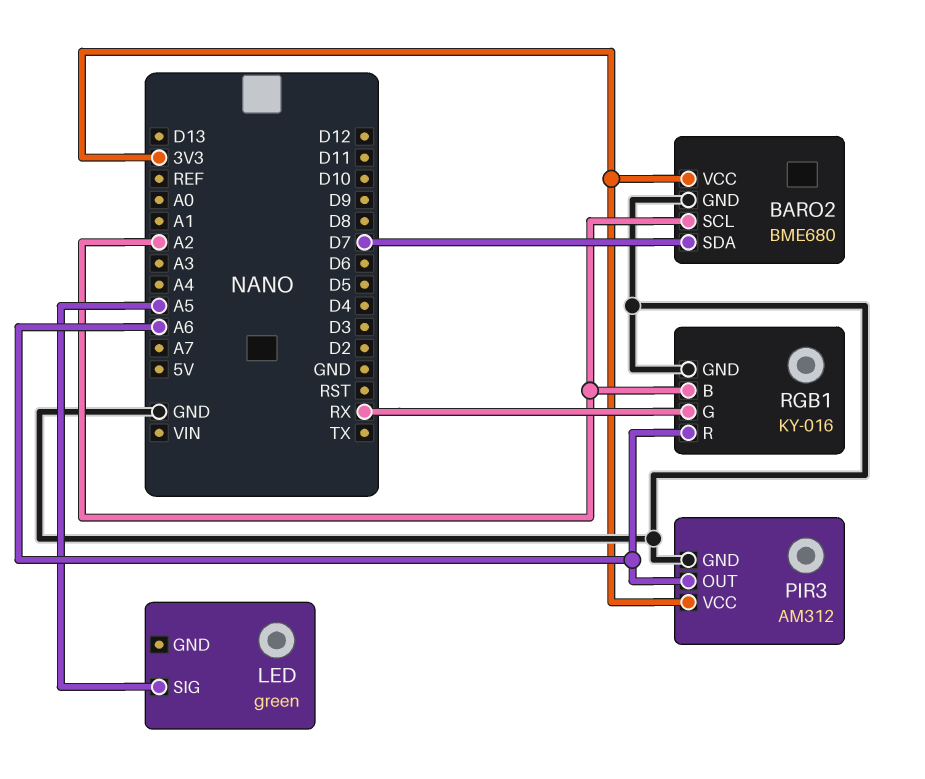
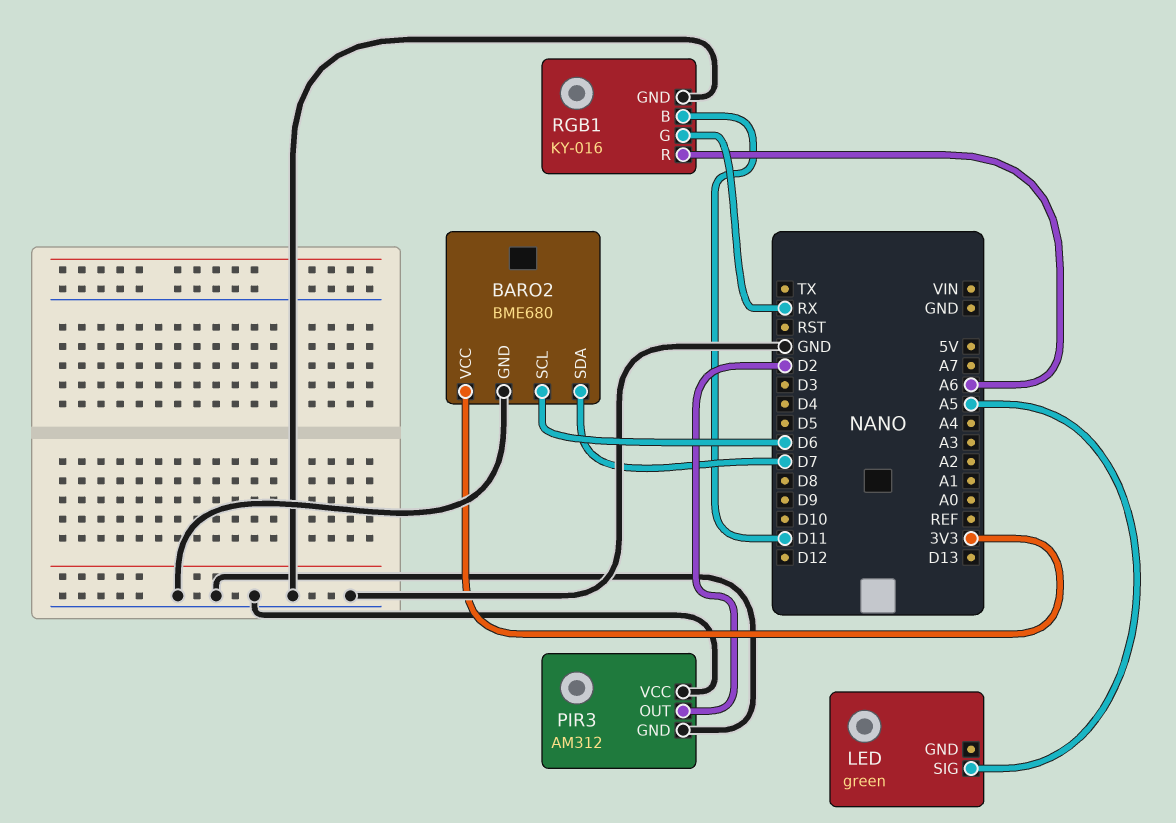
BARO2 pin SCL: A2 -> D6
PIR3 pin OUT: A6 -> D2
PIR3 pin VCC: 3V3 -> GND
RGB1 pin B: A2 -> D11

